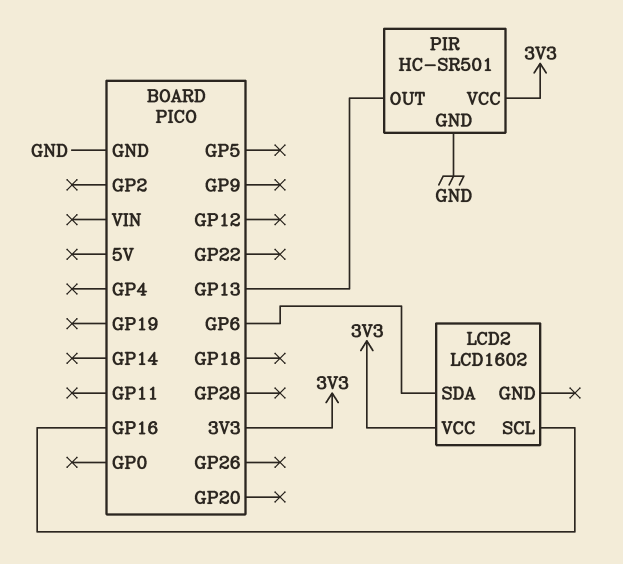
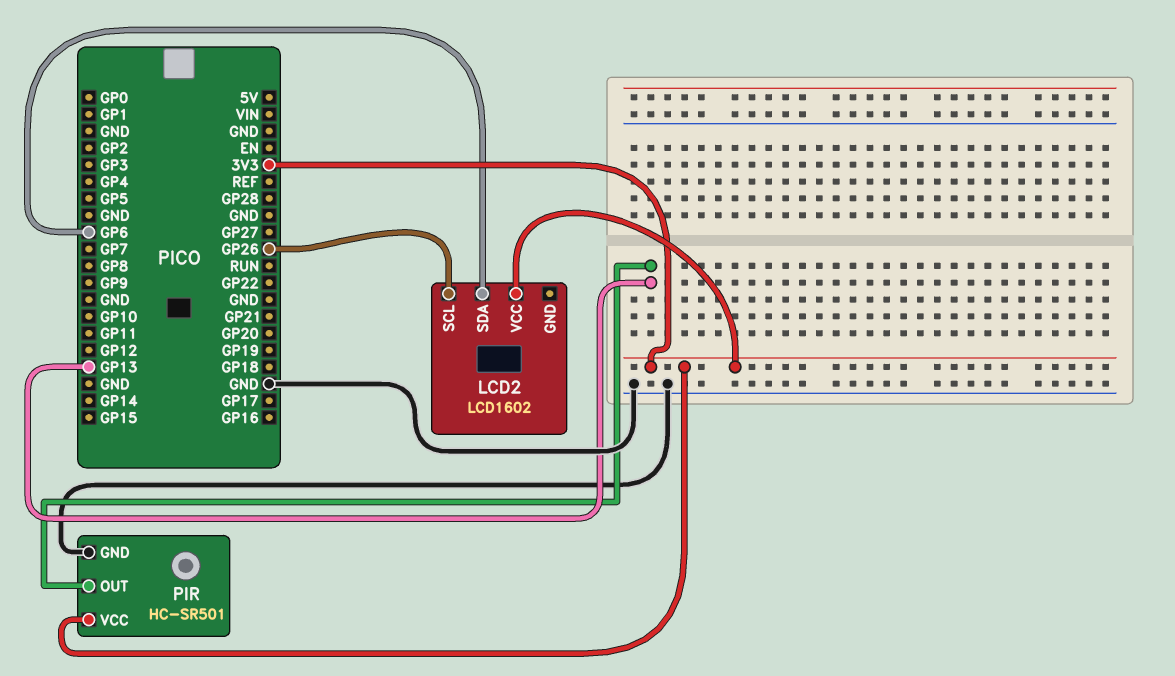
LCD2 pin SCL: GP16 -> GP26

